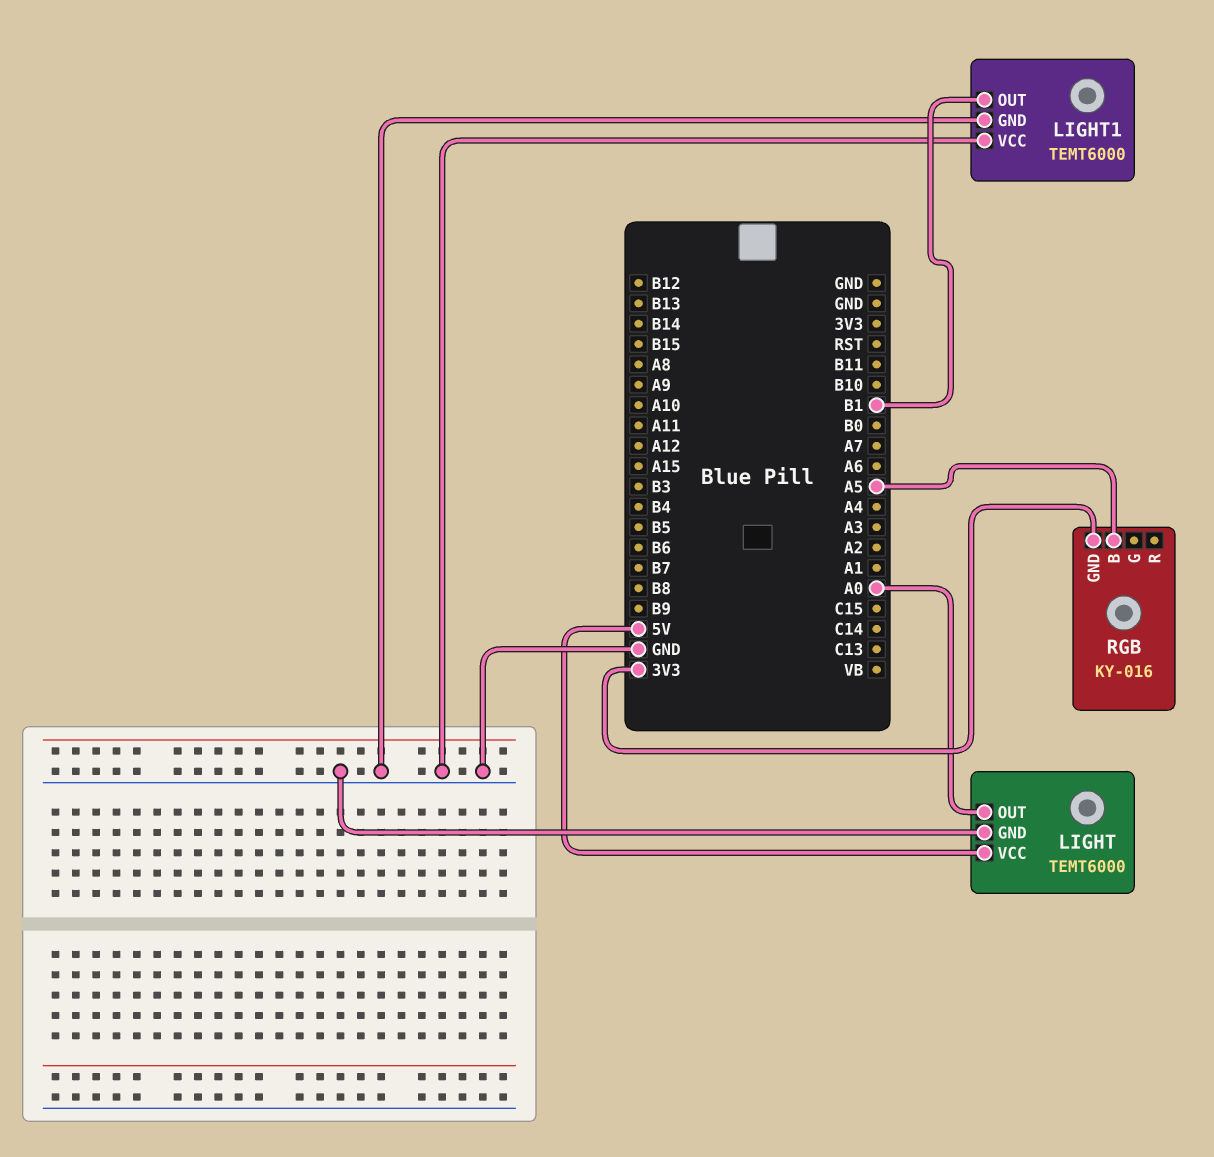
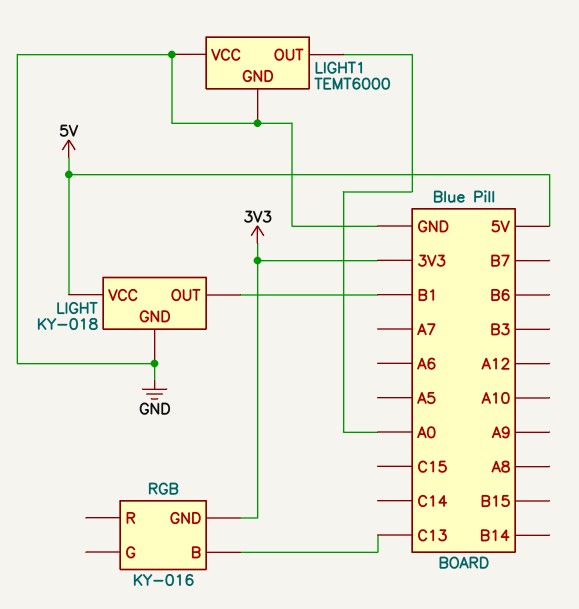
LIGHT: TEMT6000 -> KY-018
LIGHT pin OUT: A0 -> B1
LIGHT1 pin OUT: B1 -> A0
RGB pin B: A5 -> C13

